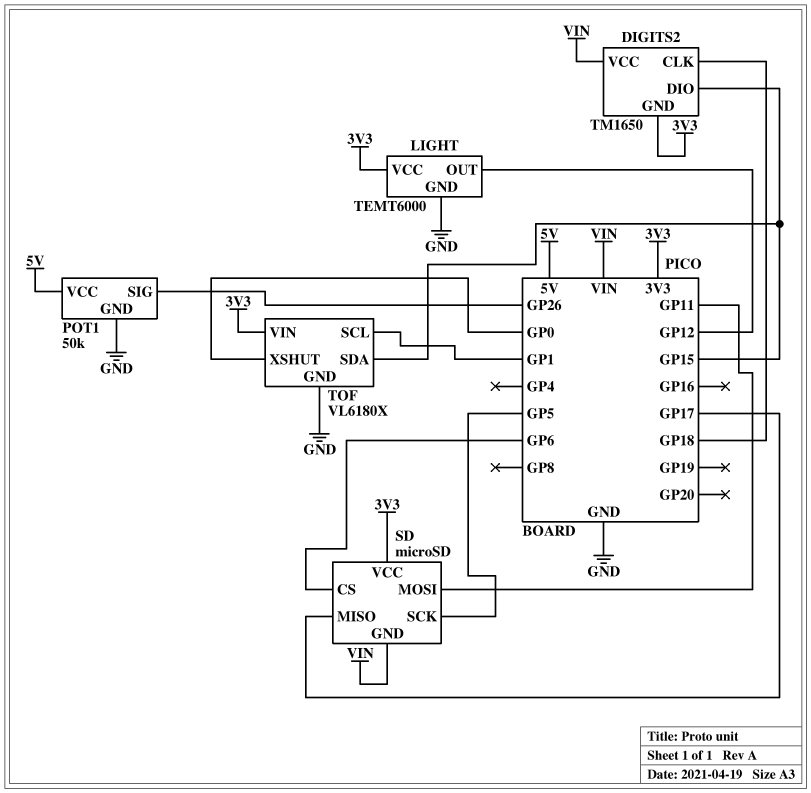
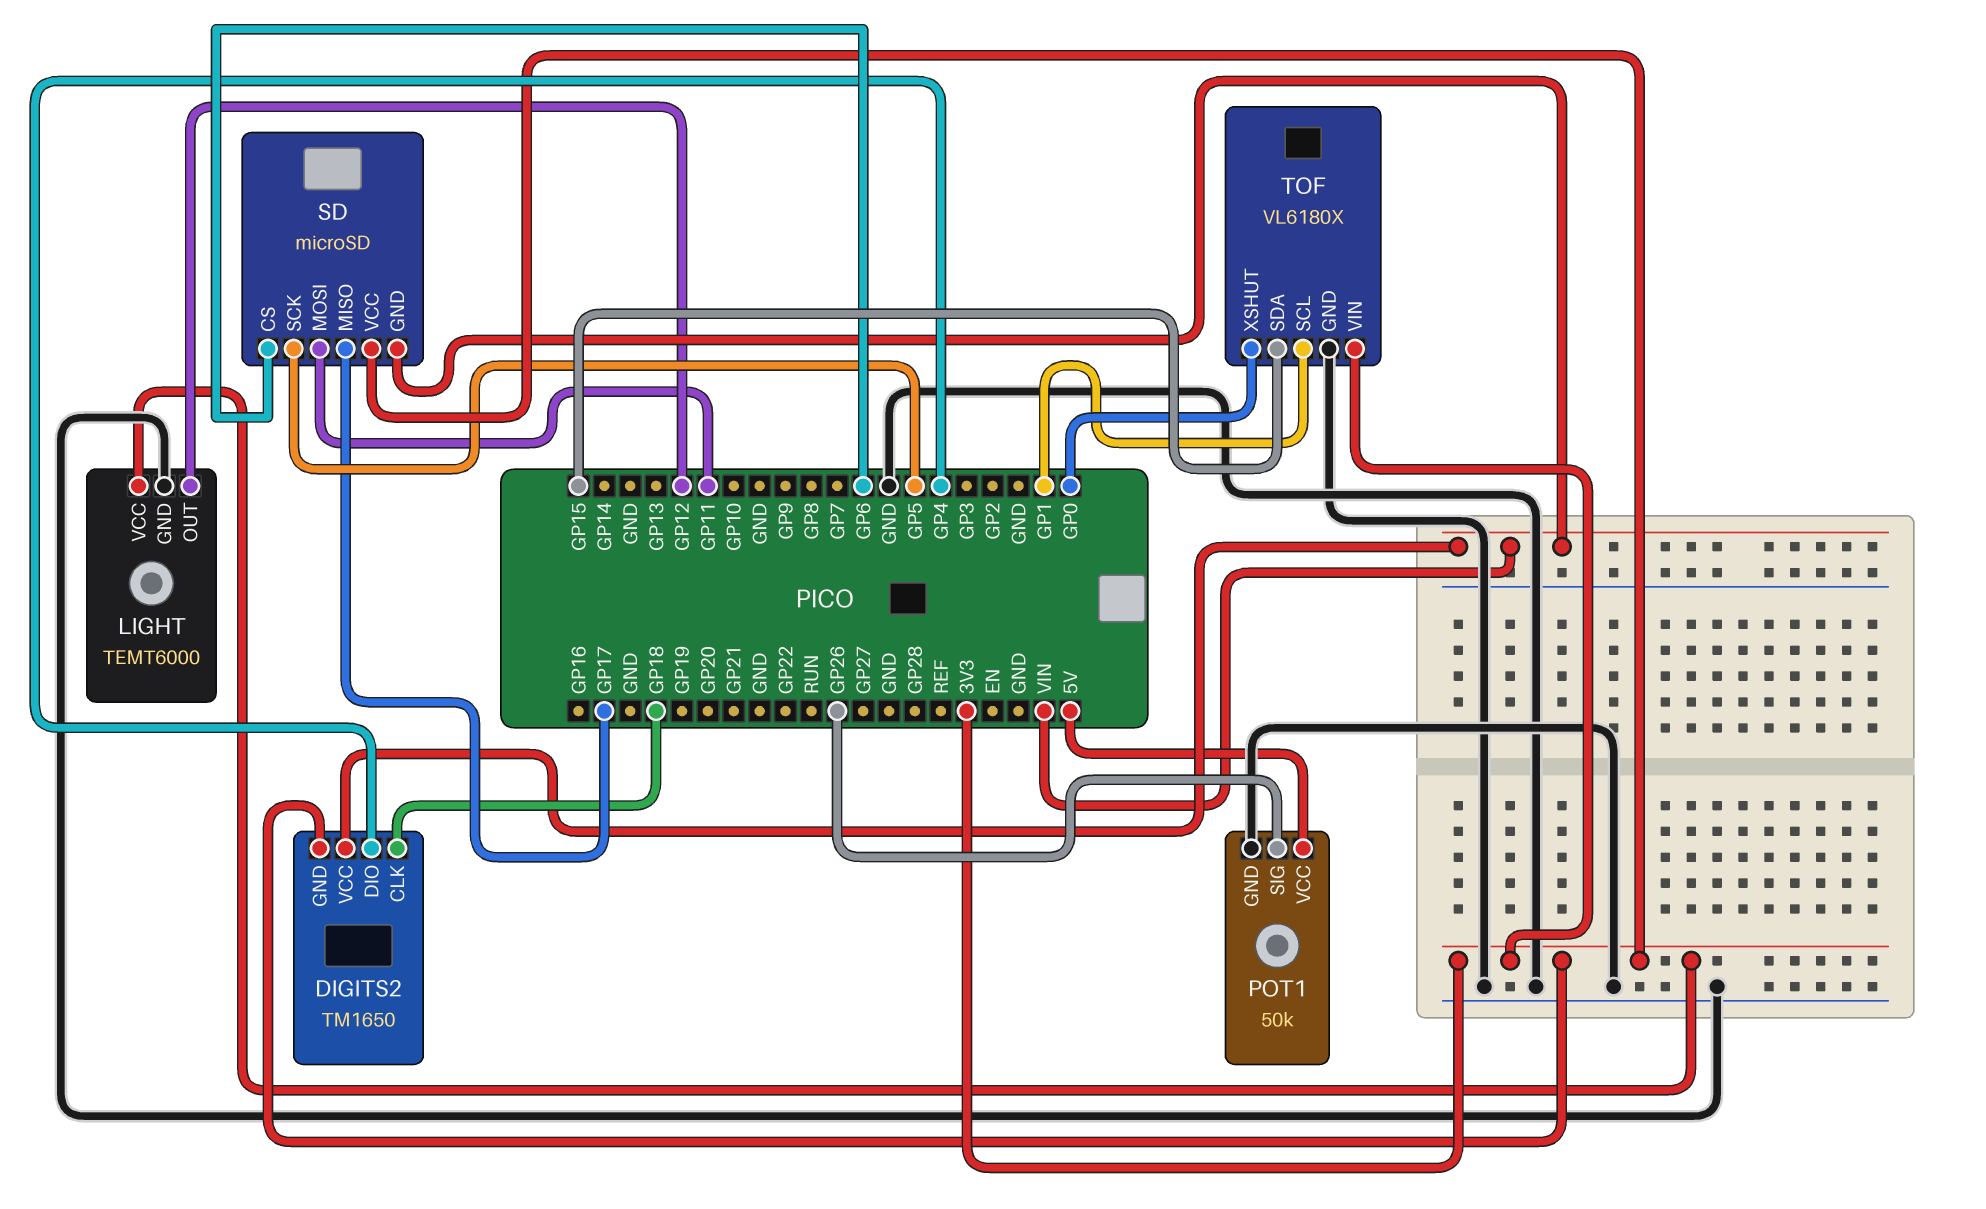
DIGITS2 pin DIO: GP15 -> GP4

